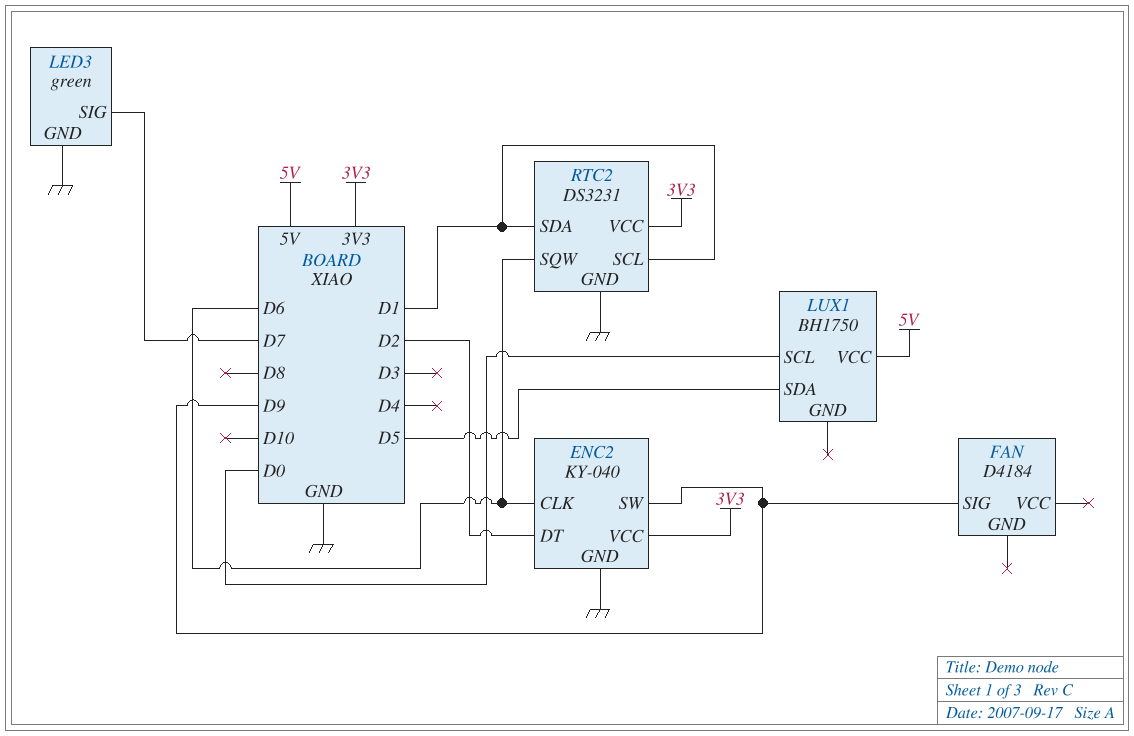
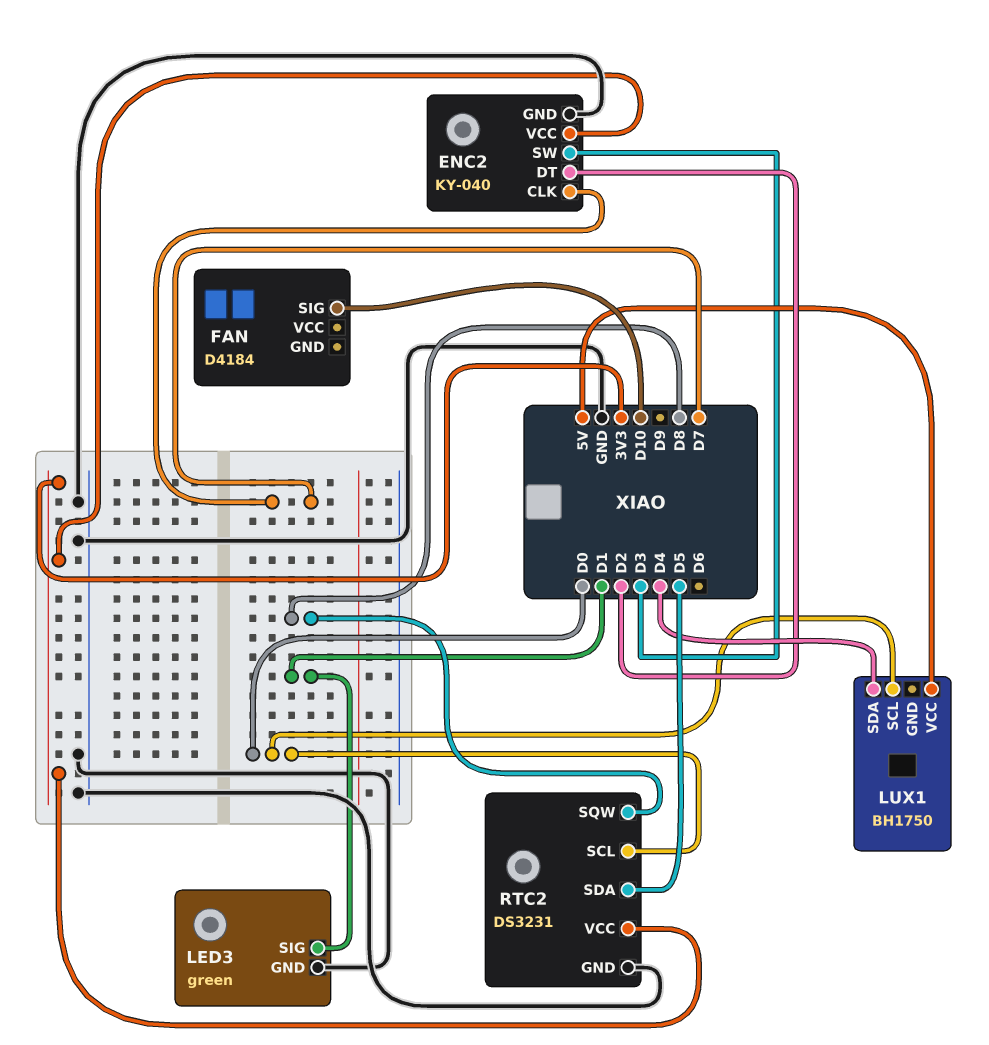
ENC2 pin CLK: D6 -> D7
ENC2 pin SW: D9 -> D3
FAN pin SIG: D9 -> D10
LED3 pin SIG: D7 -> D1
LUX1 pin SDA: D5 -> D4
RTC2 pin SCL: D1 -> D0
RTC2 pin SDA: D1 -> D5
RTC2 pin SQW: D6 -> D8

